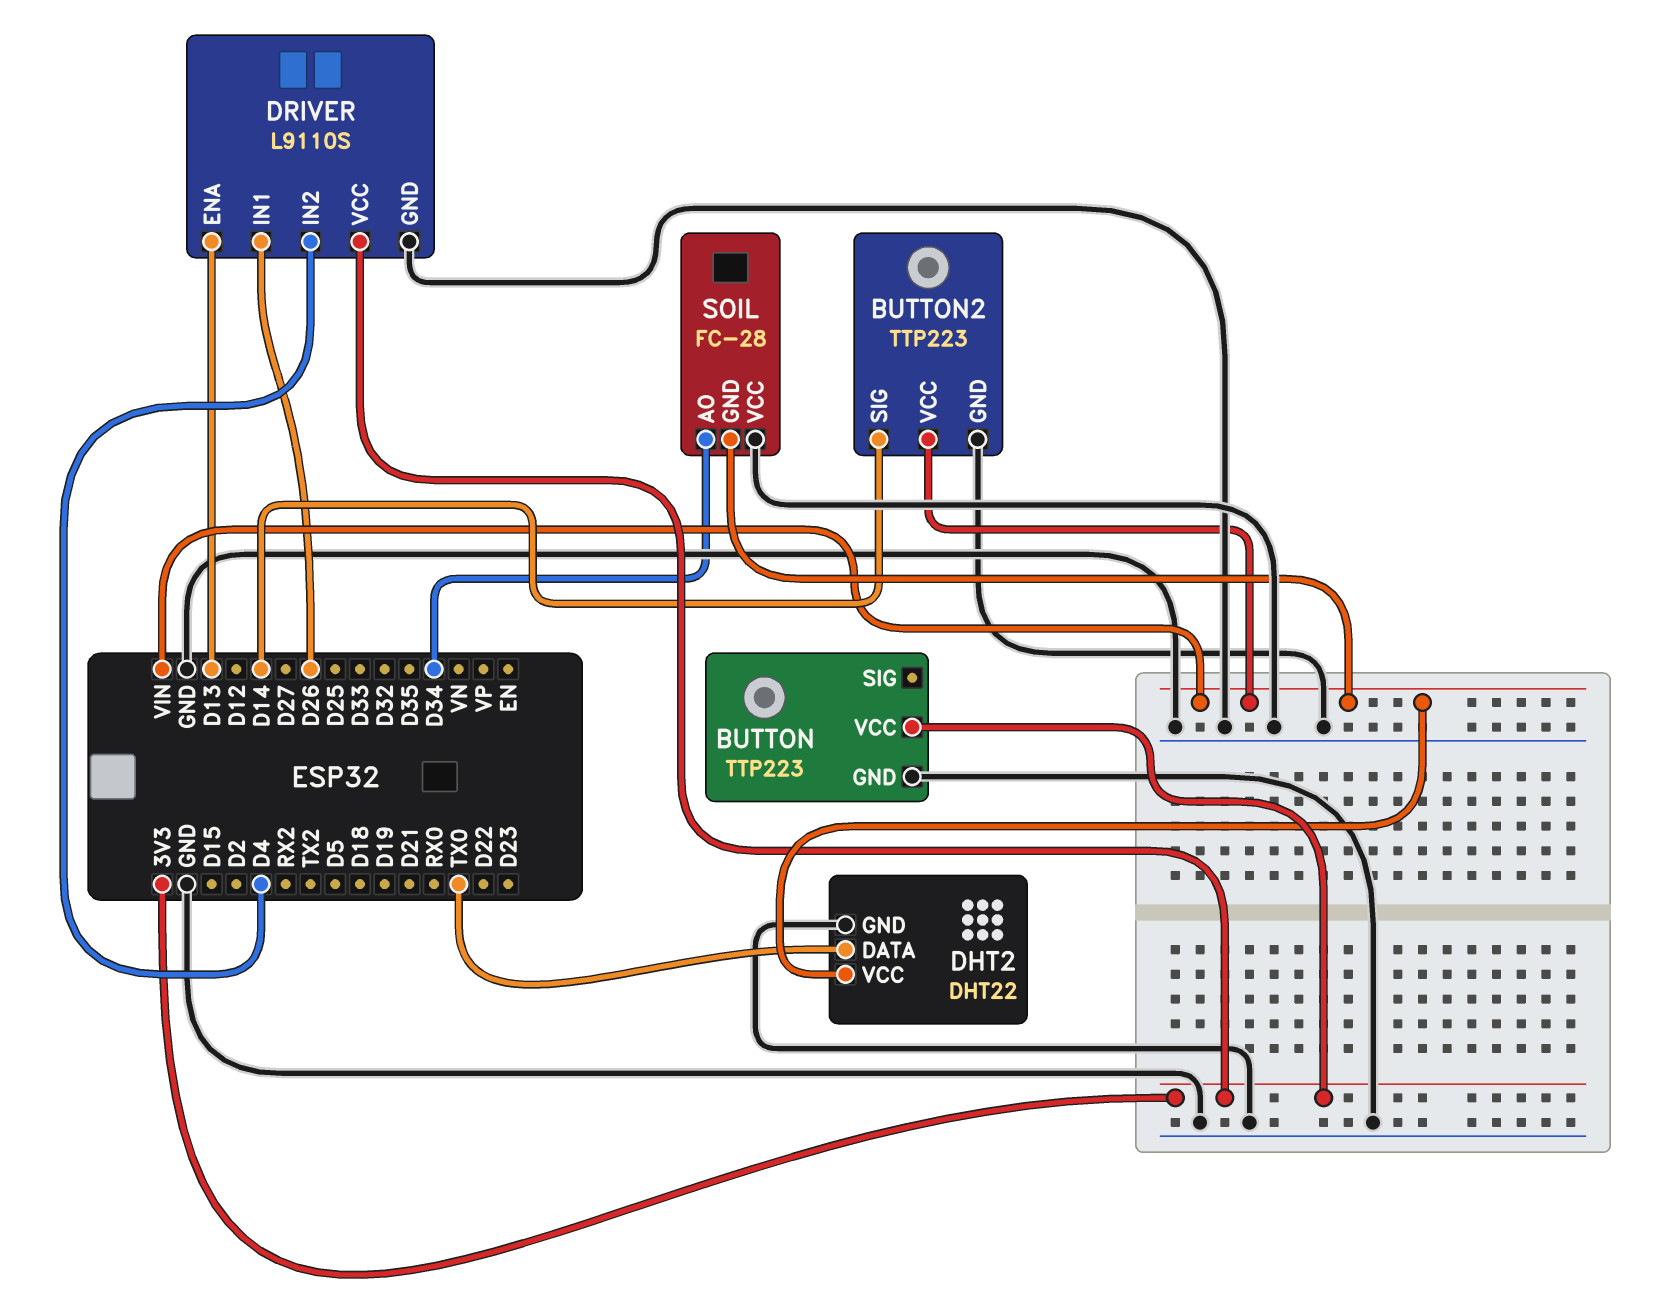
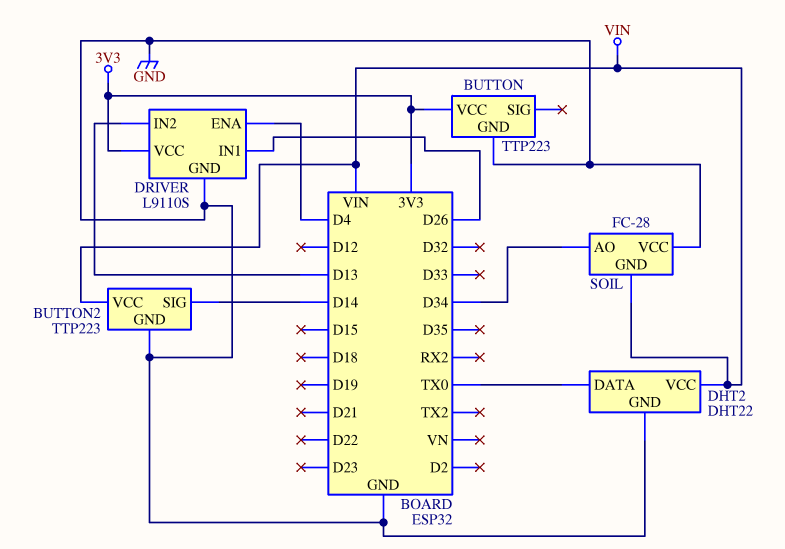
DRIVER pin ENA: D13 -> D4
DRIVER pin IN2: D4 -> D13

